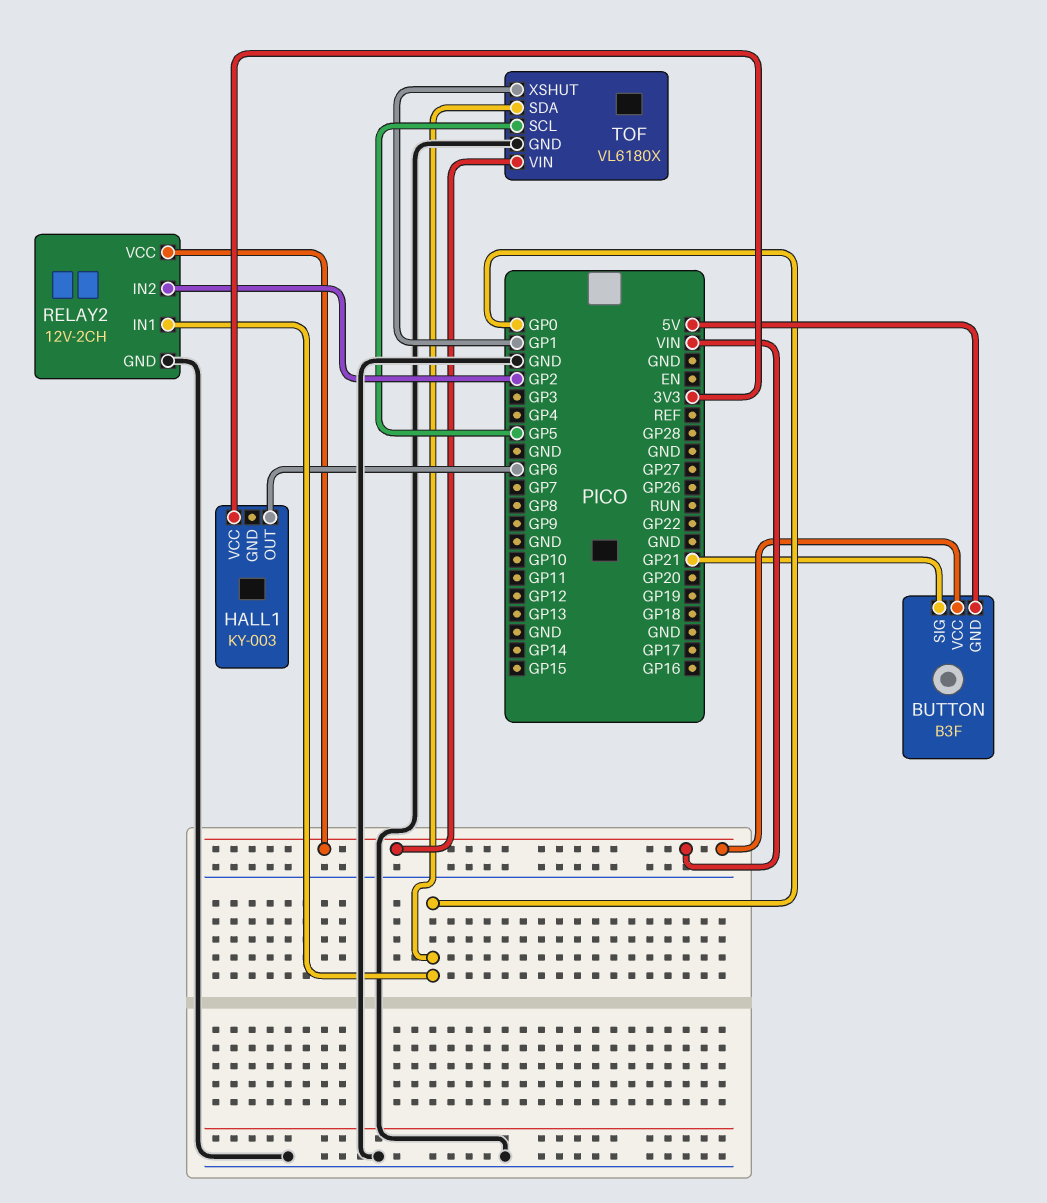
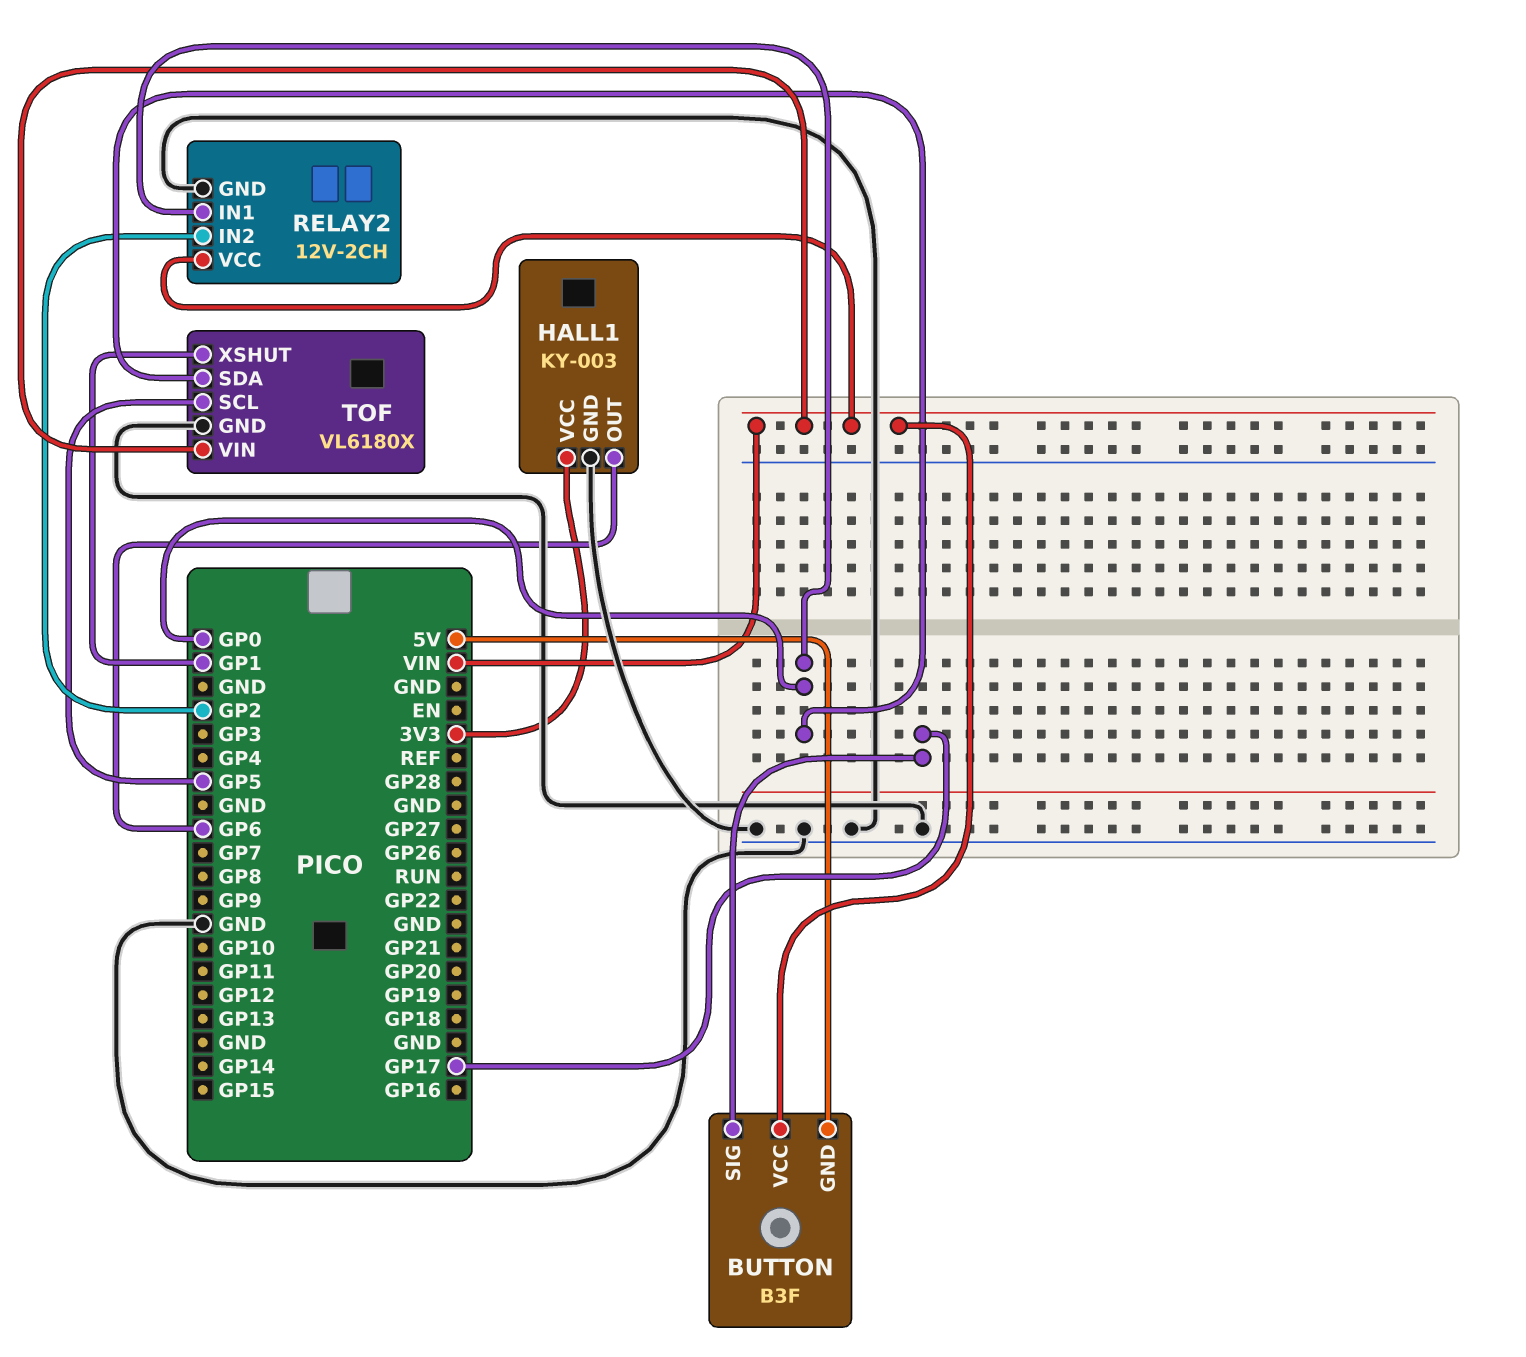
BUTTON pin SIG: GP21 -> GP17
HALL1 pin GND: none -> GND

